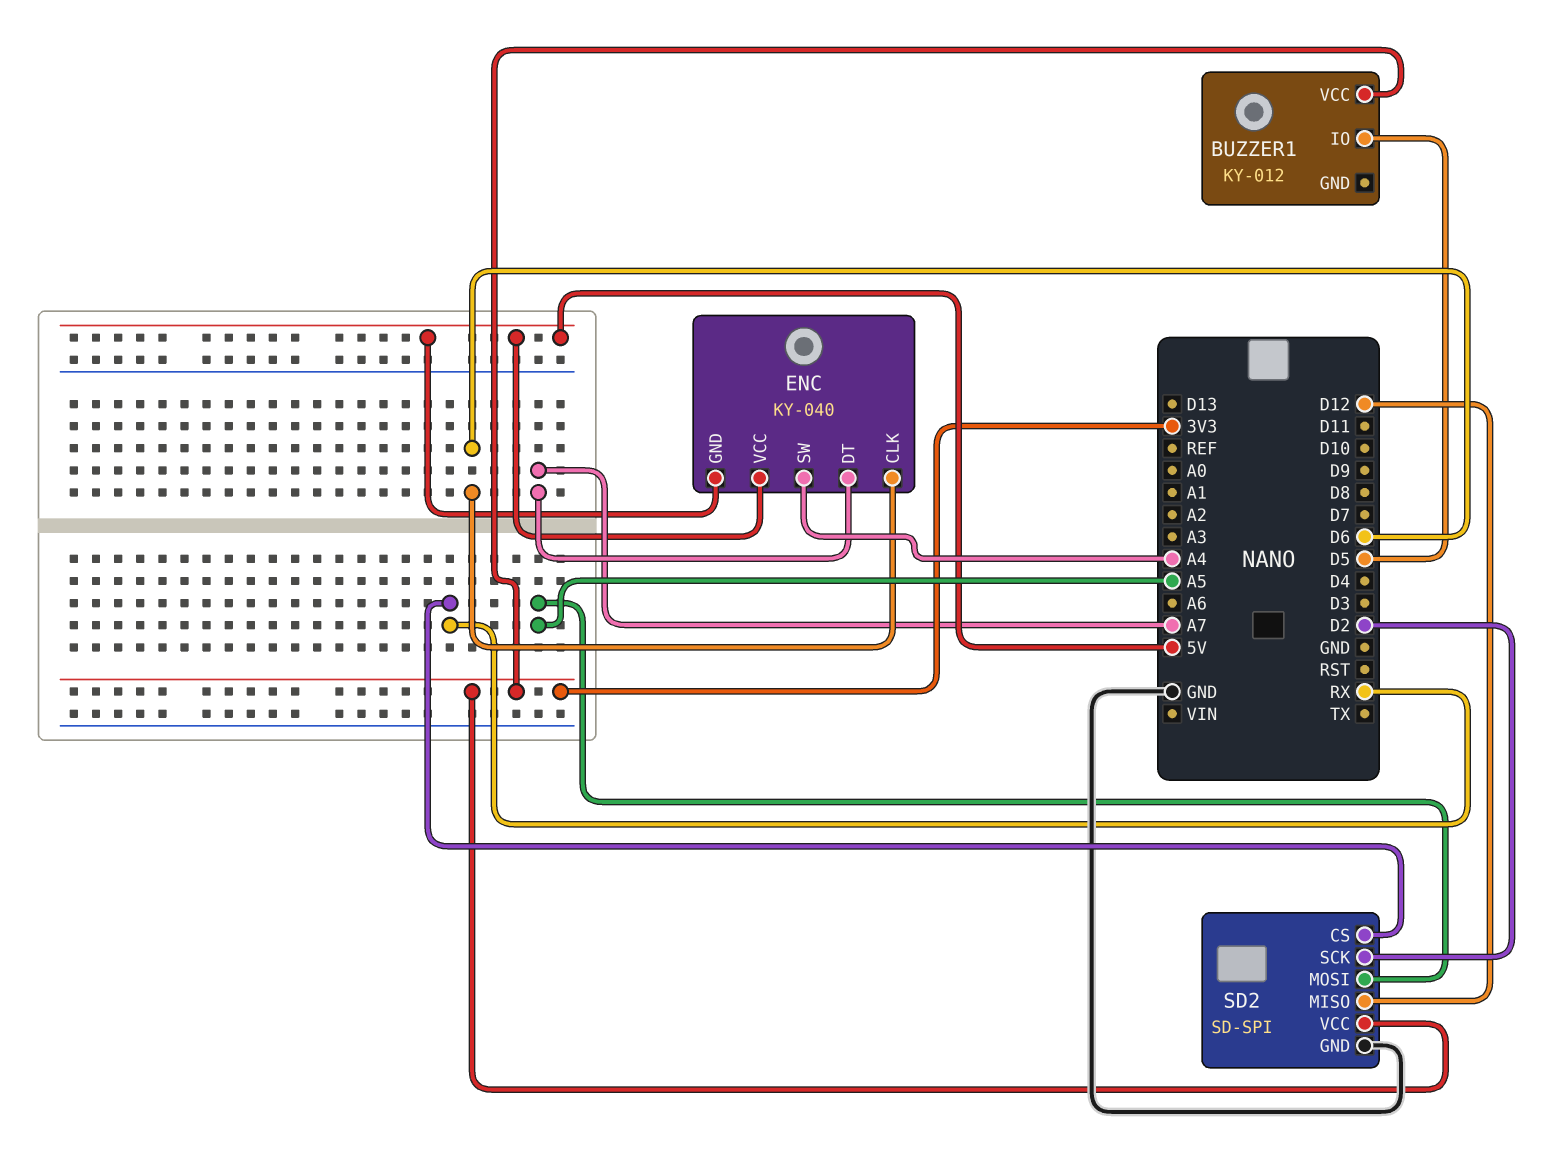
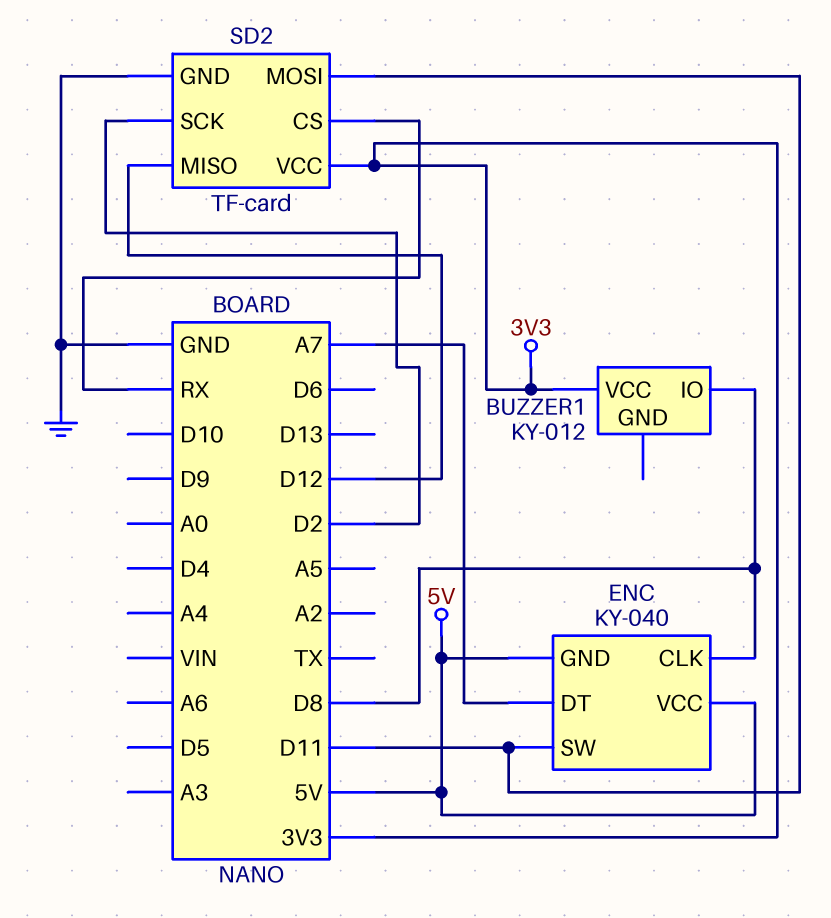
BUZZER1 pin IO: D5 -> D8
ENC pin CLK: D6 -> D8
ENC pin SW: A4 -> D11
SD2: SD-SPI -> TF-card
SD2 pin MOSI: A5 -> D11

